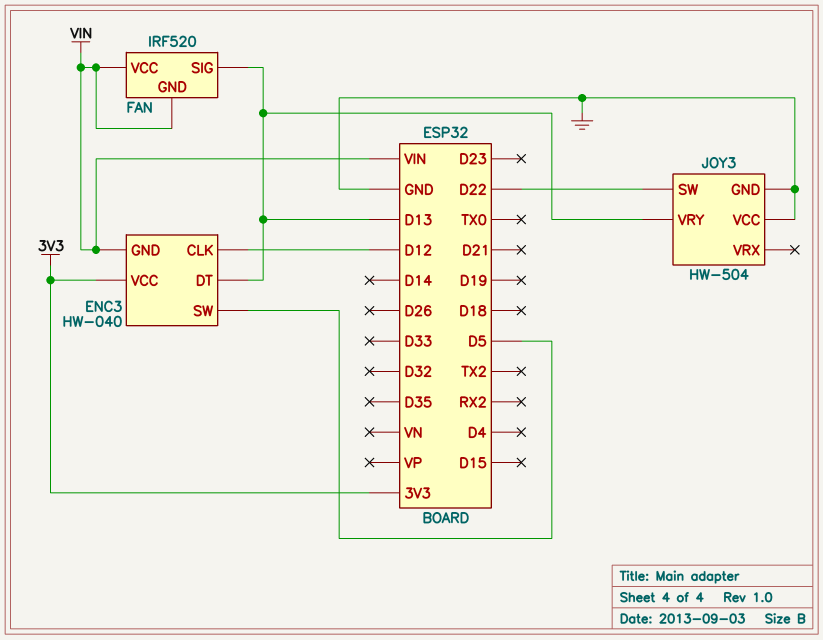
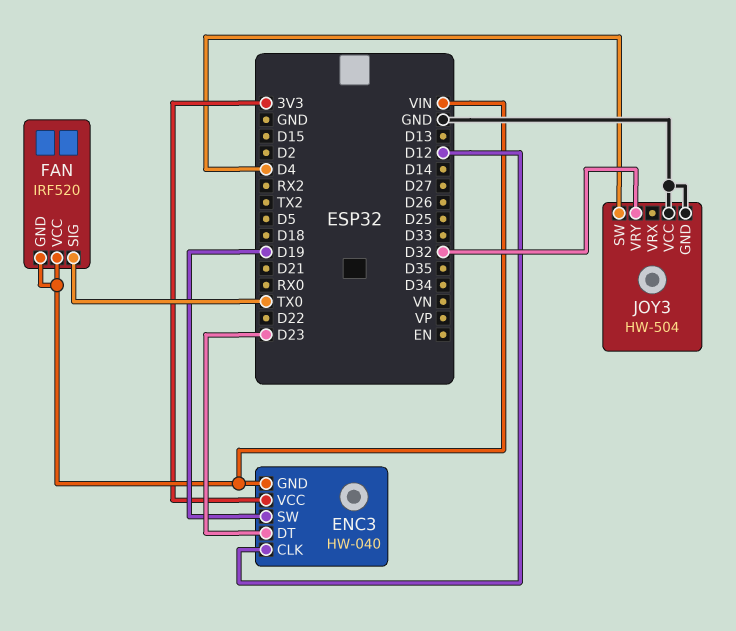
ENC3 pin DT: D13 -> D23
ENC3 pin SW: D5 -> D19
FAN pin SIG: D13 -> TX0
JOY3 pin SW: D22 -> D4
JOY3 pin VRY: D13 -> D32

